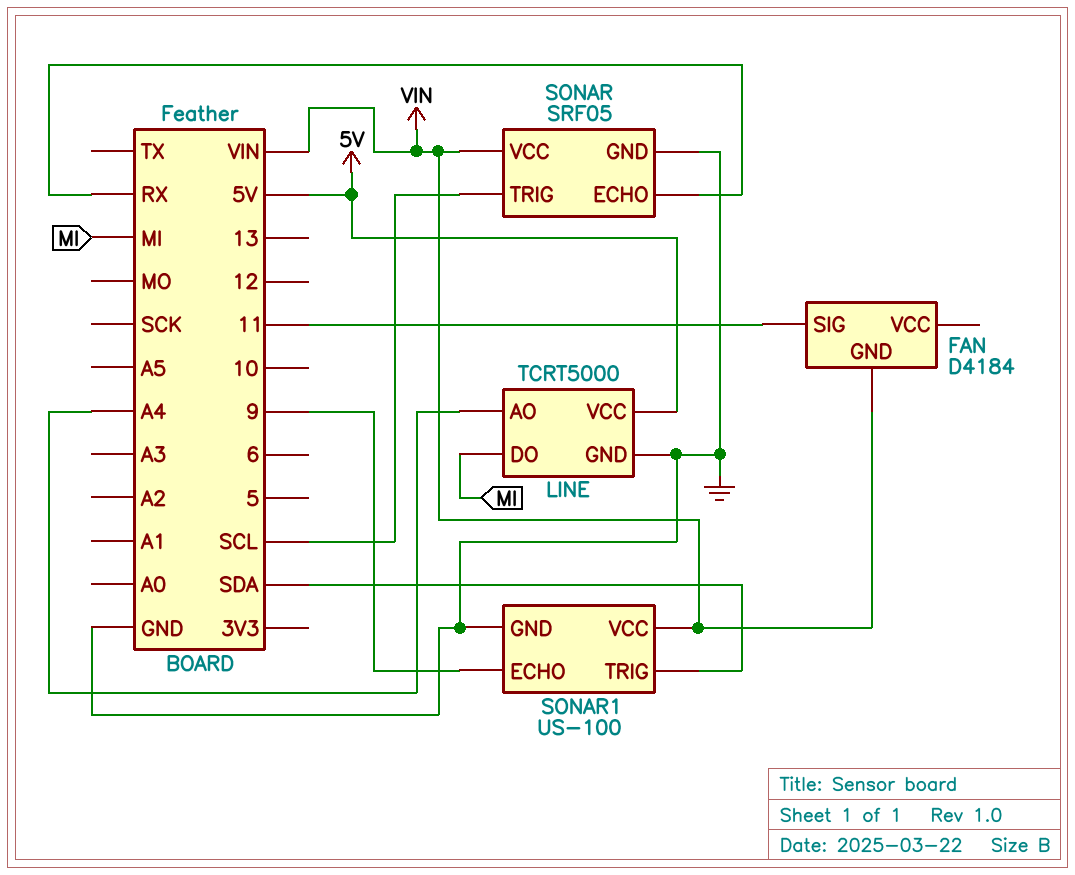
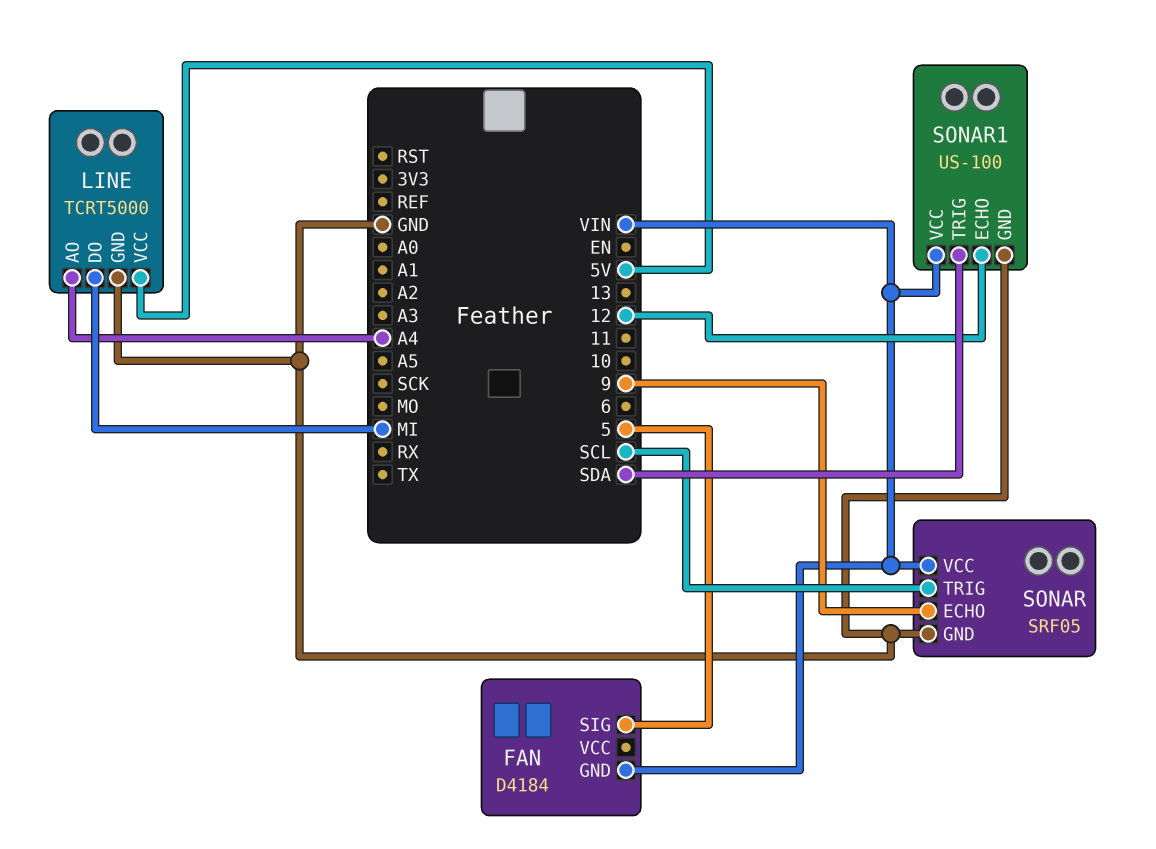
FAN pin SIG: 11 -> 5
SONAR pin ECHO: RX -> 9
SONAR1 pin ECHO: 9 -> 12

